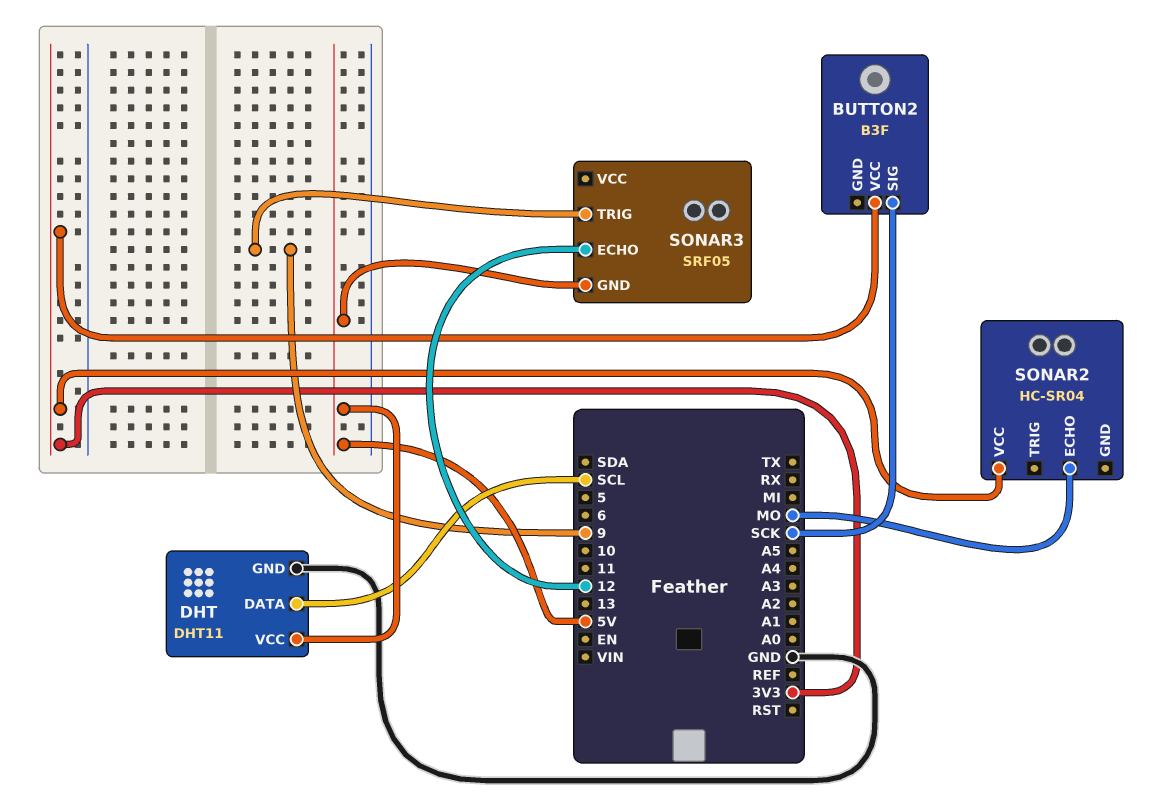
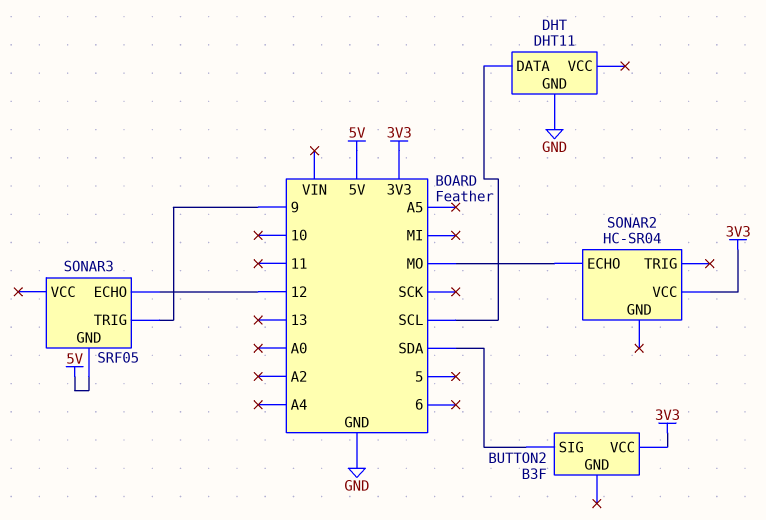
BUTTON2 pin SIG: SCK -> SDA
DHT pin VCC: 5V -> none

